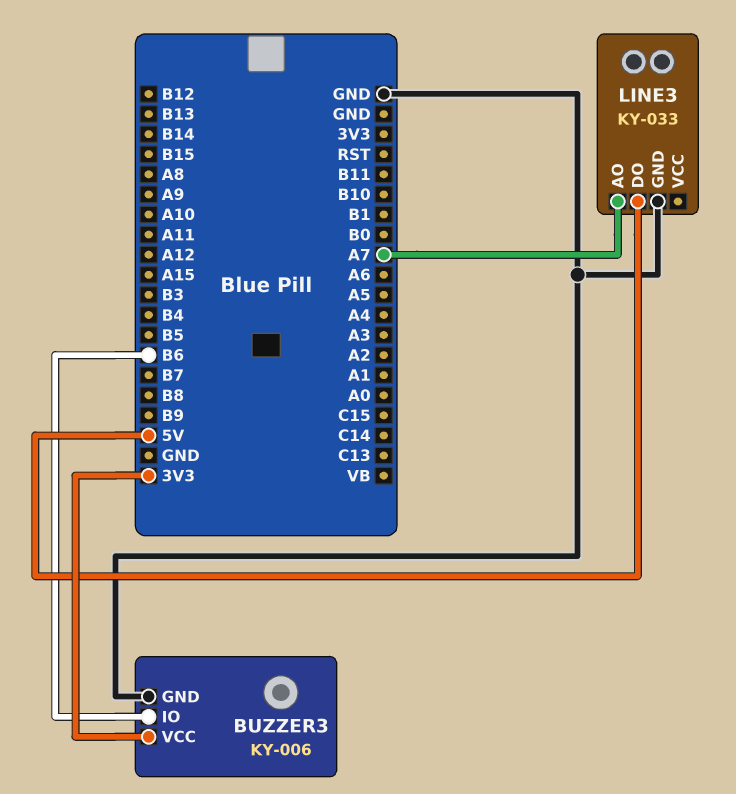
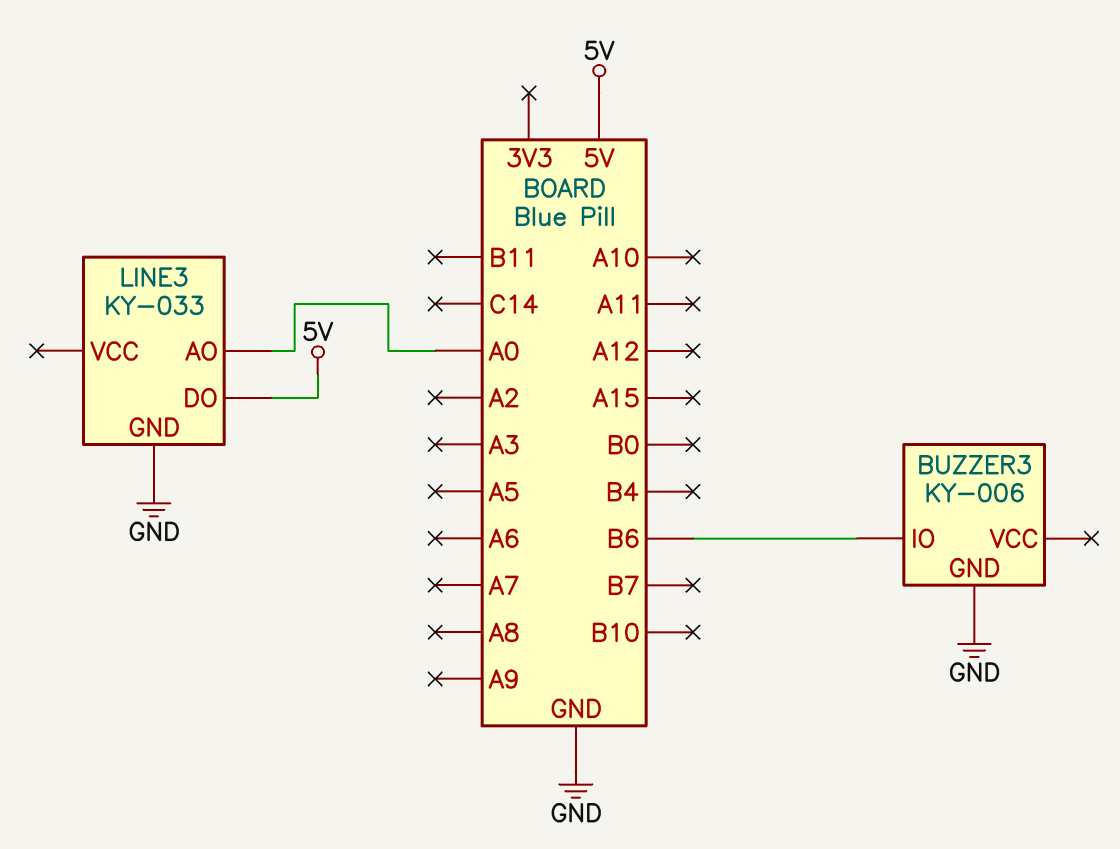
BUZZER3 pin VCC: 3V3 -> none
LINE3 pin AO: A7 -> A0

